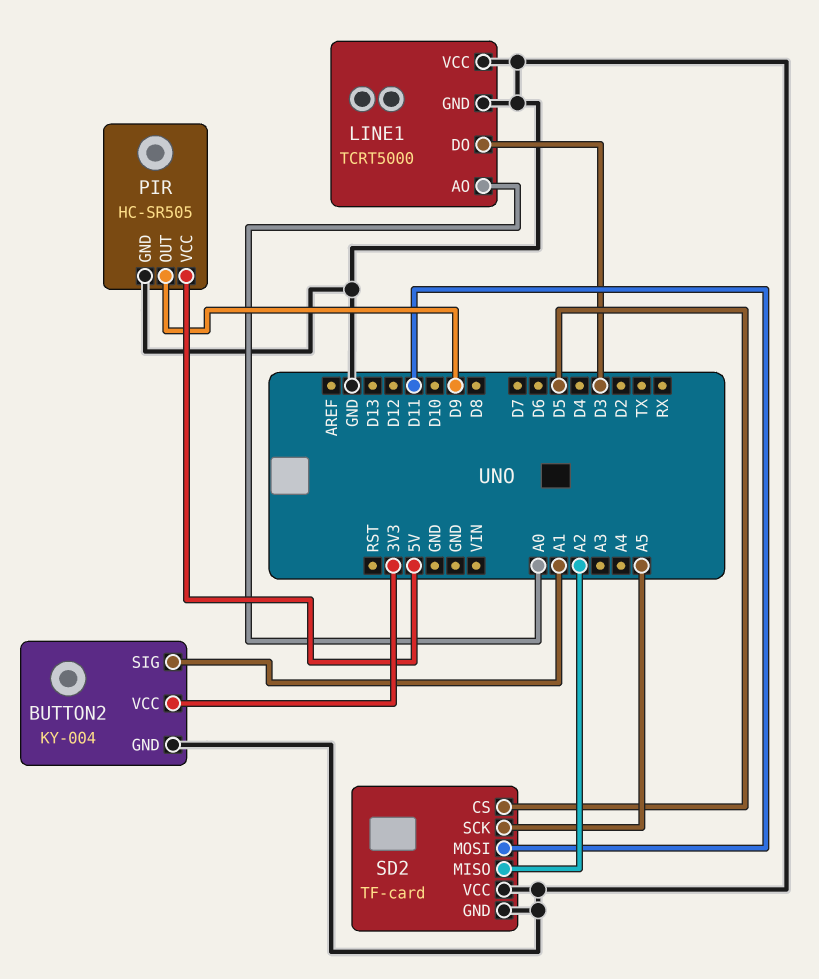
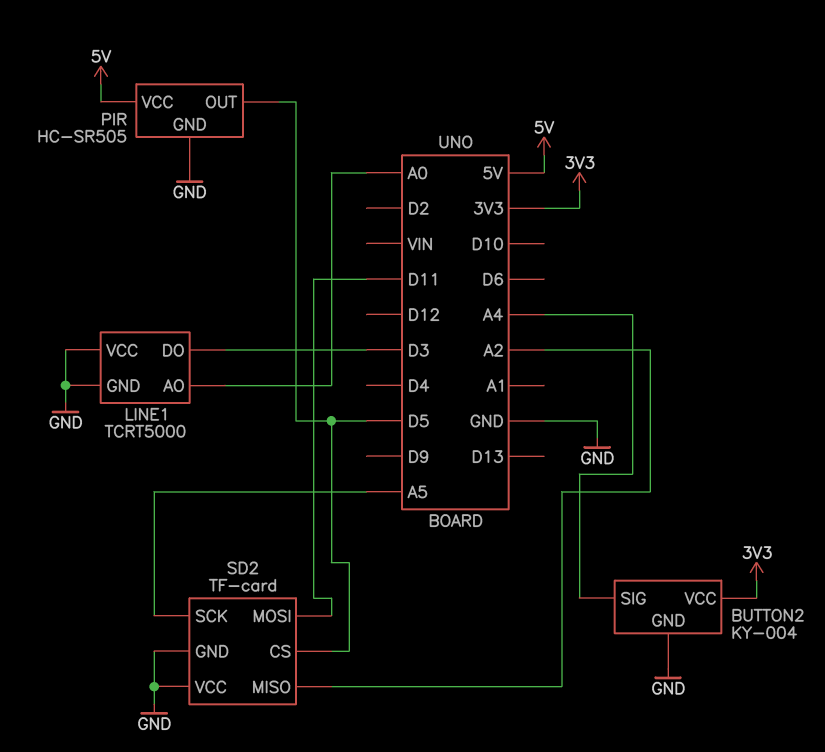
BUTTON2 pin SIG: A1 -> A4
PIR pin OUT: D9 -> D5

